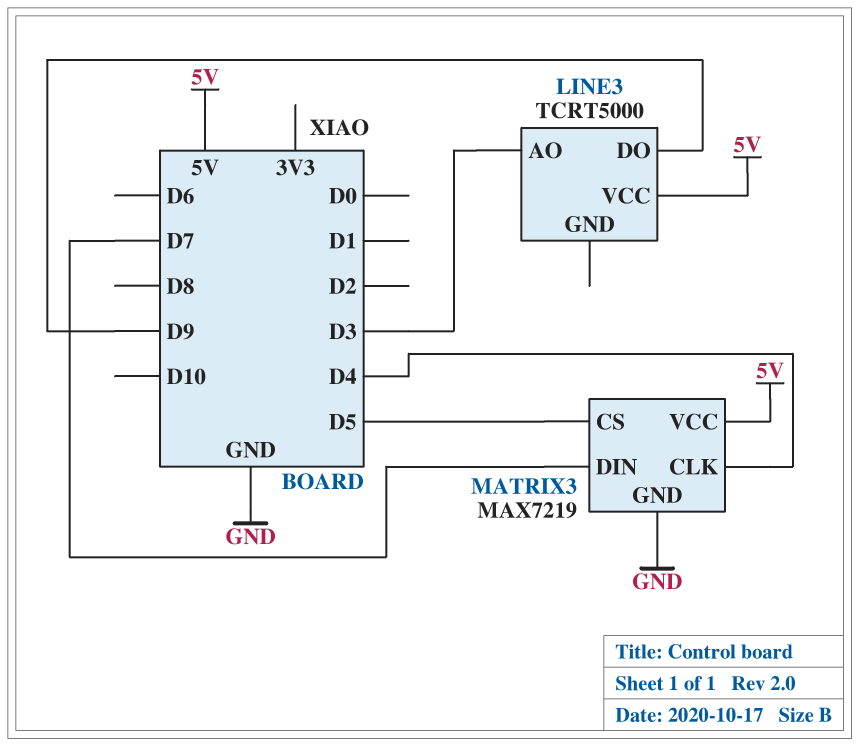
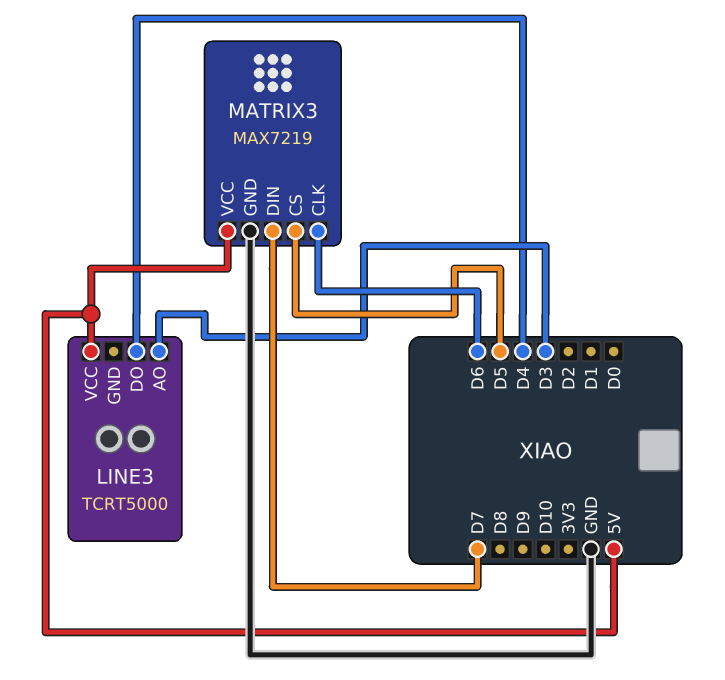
LINE3 pin DO: D9 -> D4
MATRIX3 pin CLK: D4 -> D6

